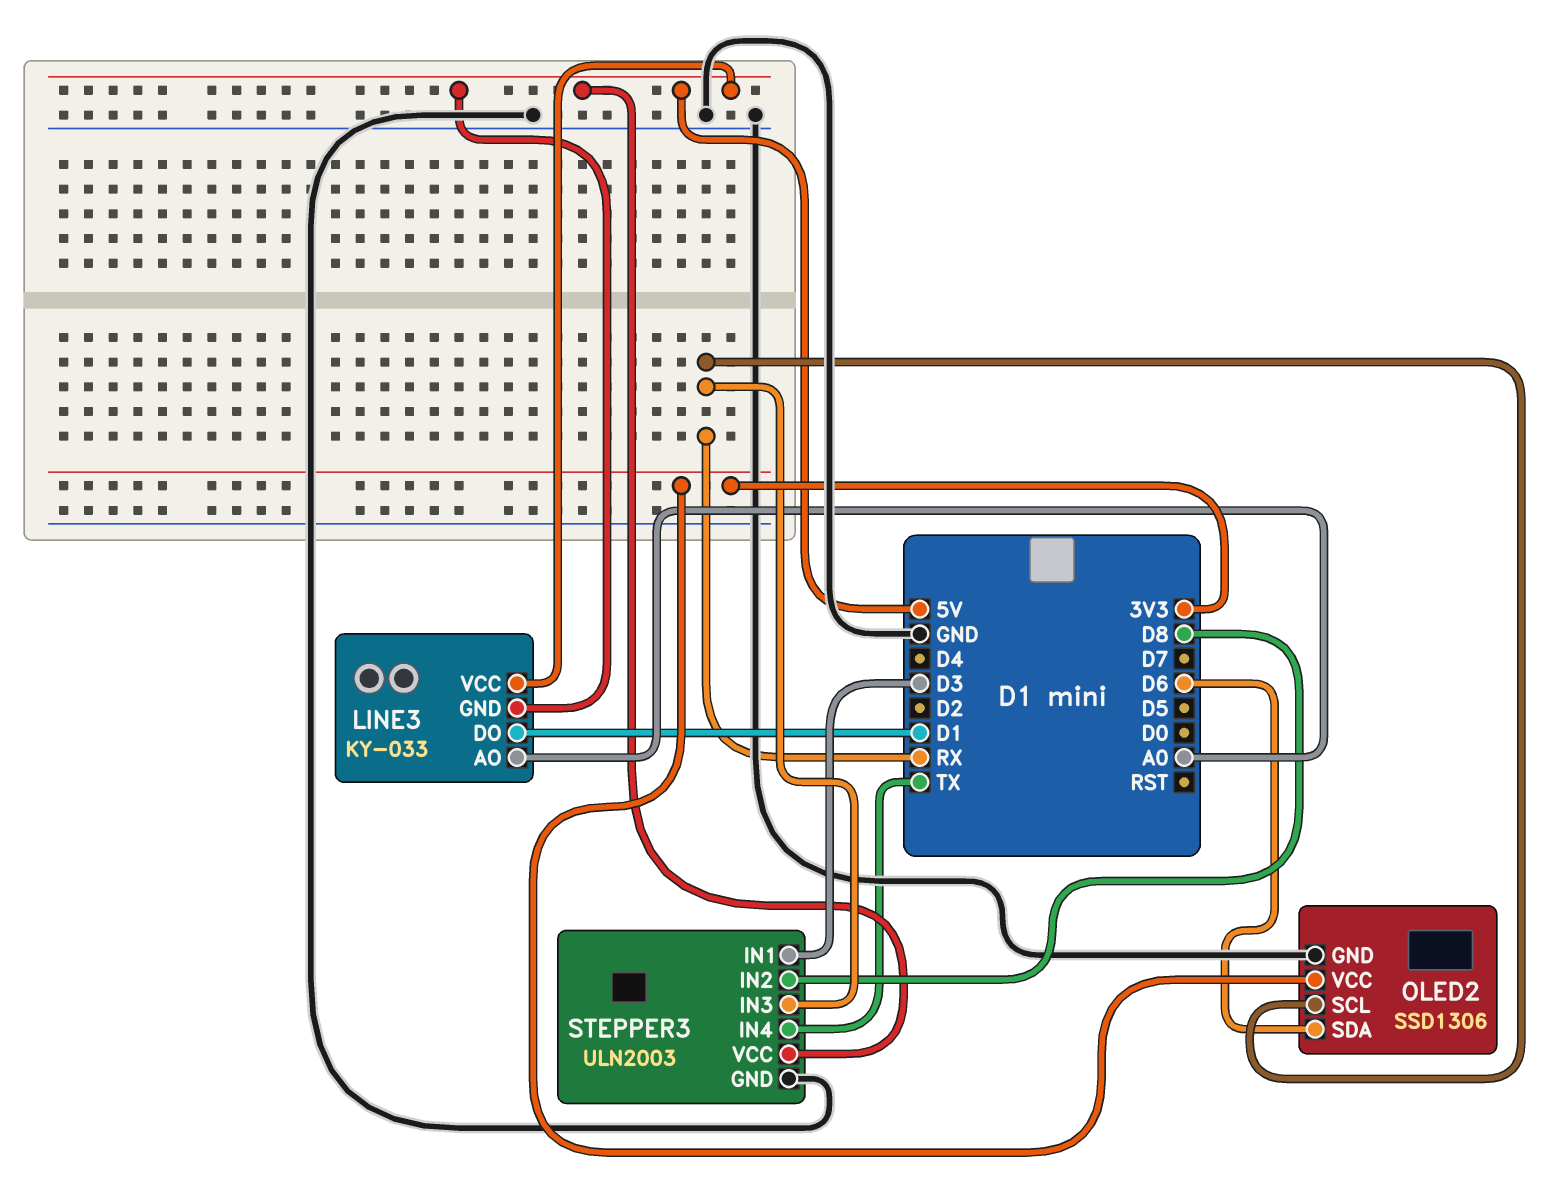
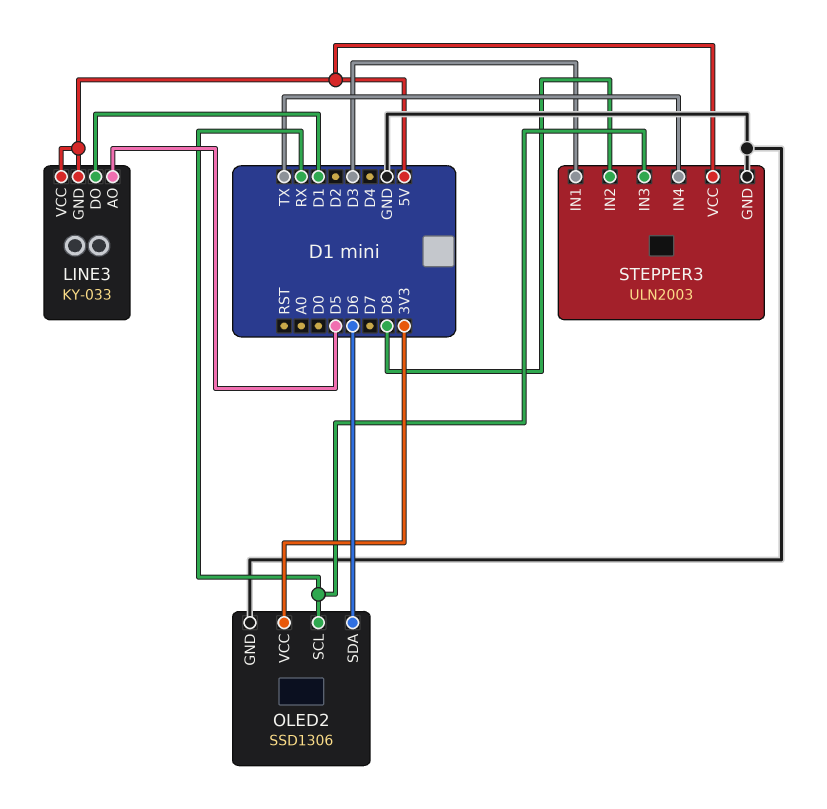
LINE3 pin AO: A0 -> D5

